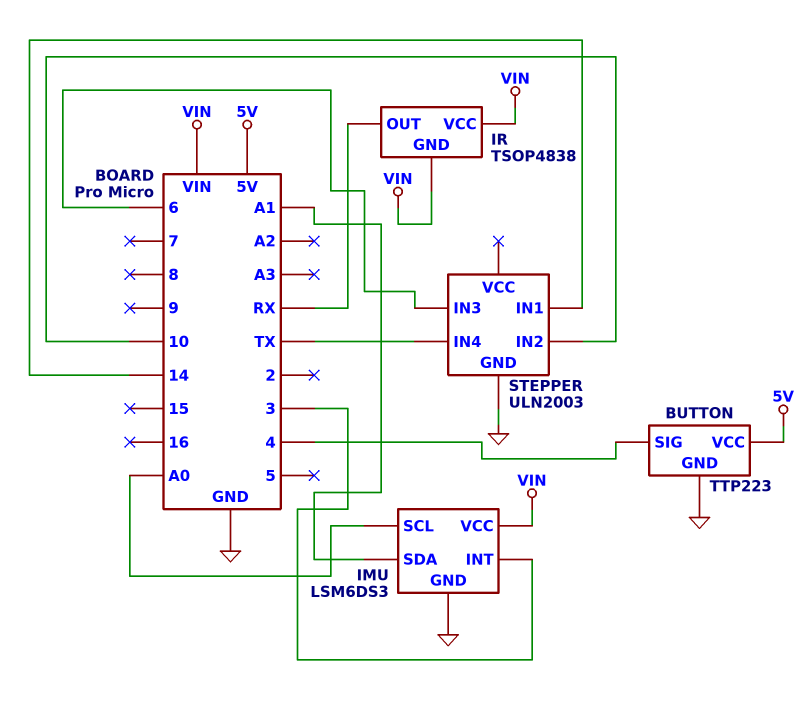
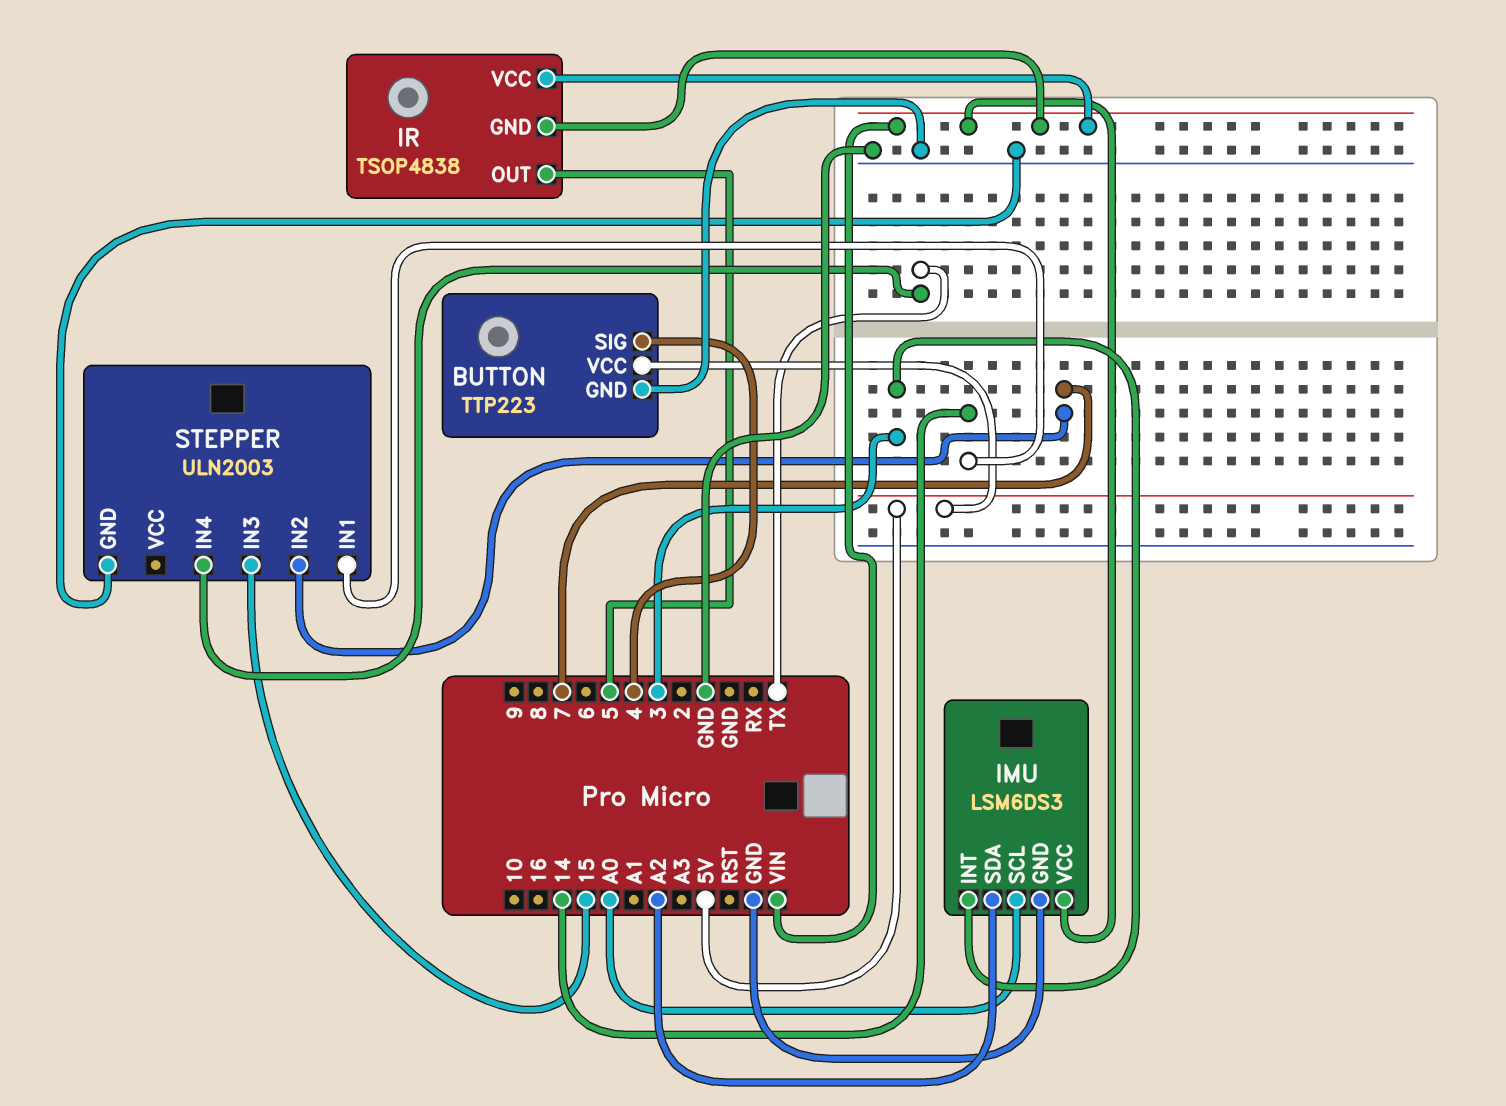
IMU pin SDA: A1 -> A2
IR pin OUT: RX -> 5
STEPPER pin IN2: 10 -> 7
STEPPER pin IN3: 6 -> 15

